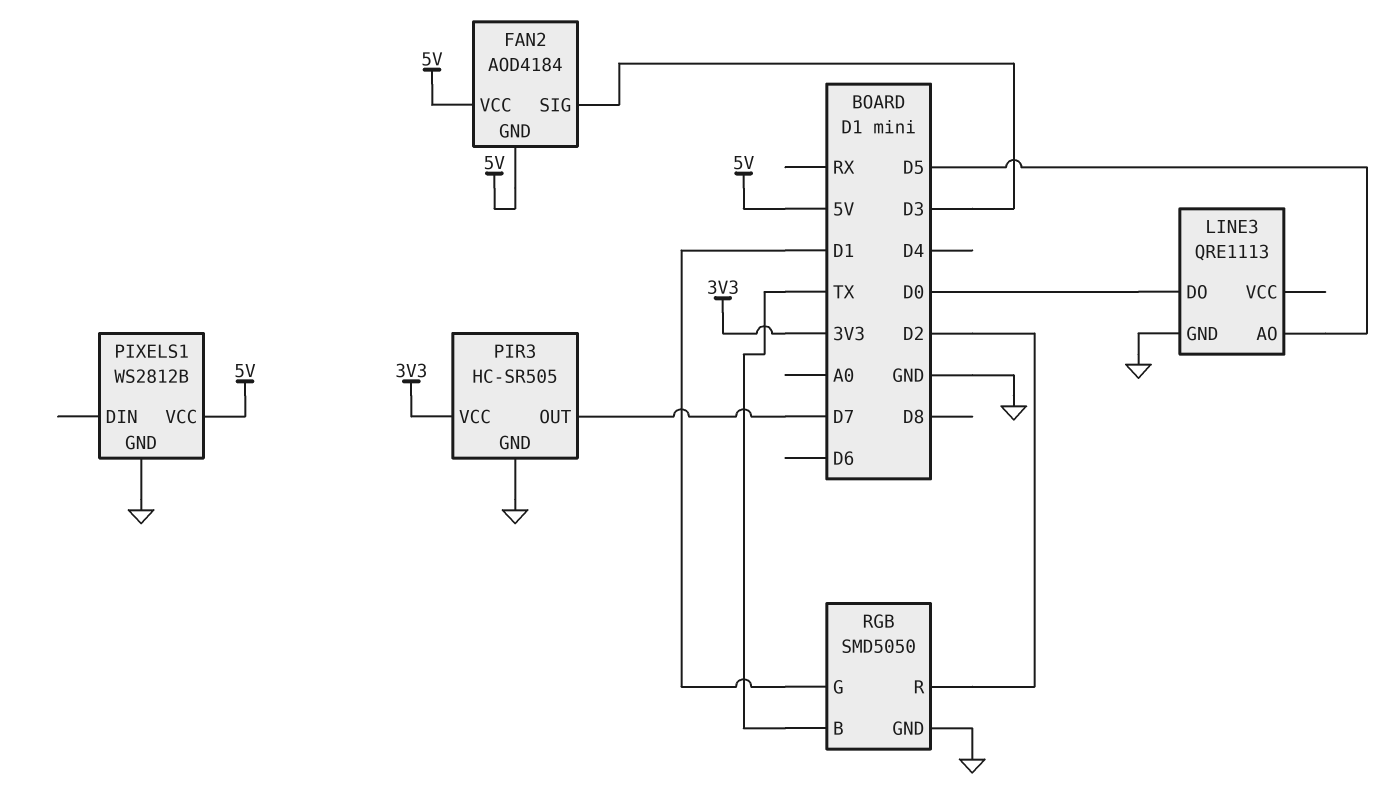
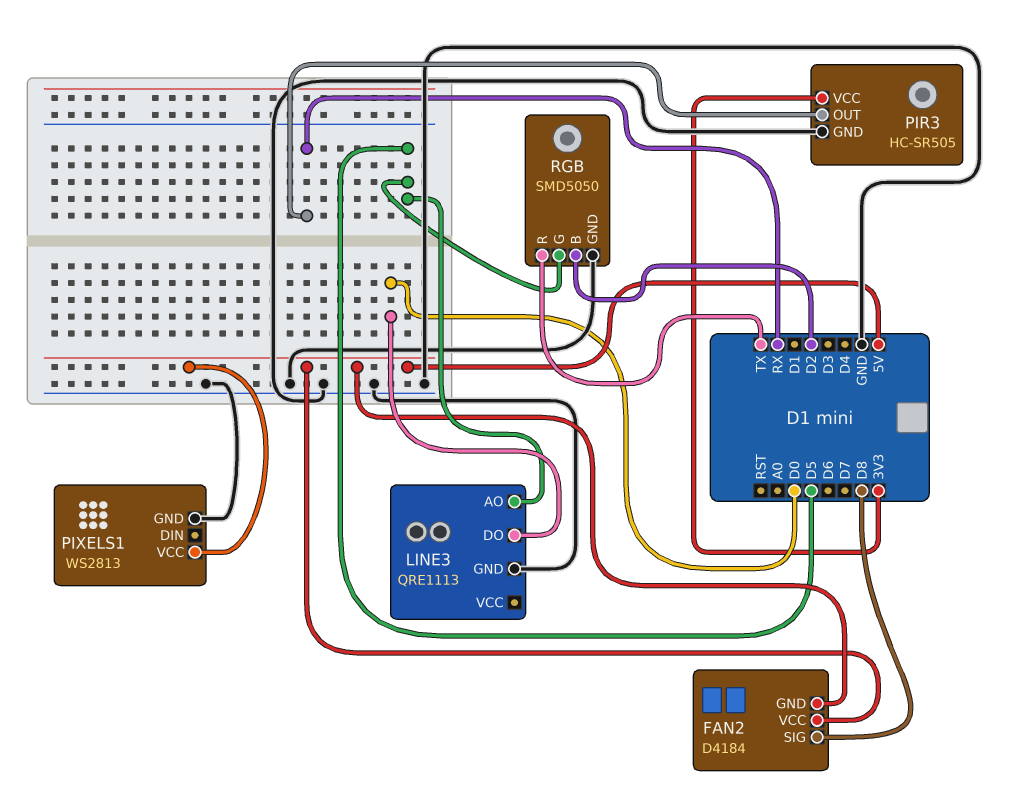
FAN2: AOD4184 -> D4184
FAN2 pin SIG: D3 -> D8
PIR3 pin OUT: D7 -> RX
PIXELS1: WS2812B -> WS2813
RGB pin B: TX -> D2
RGB pin G: D1 -> D5
RGB pin R: D2 -> TX

